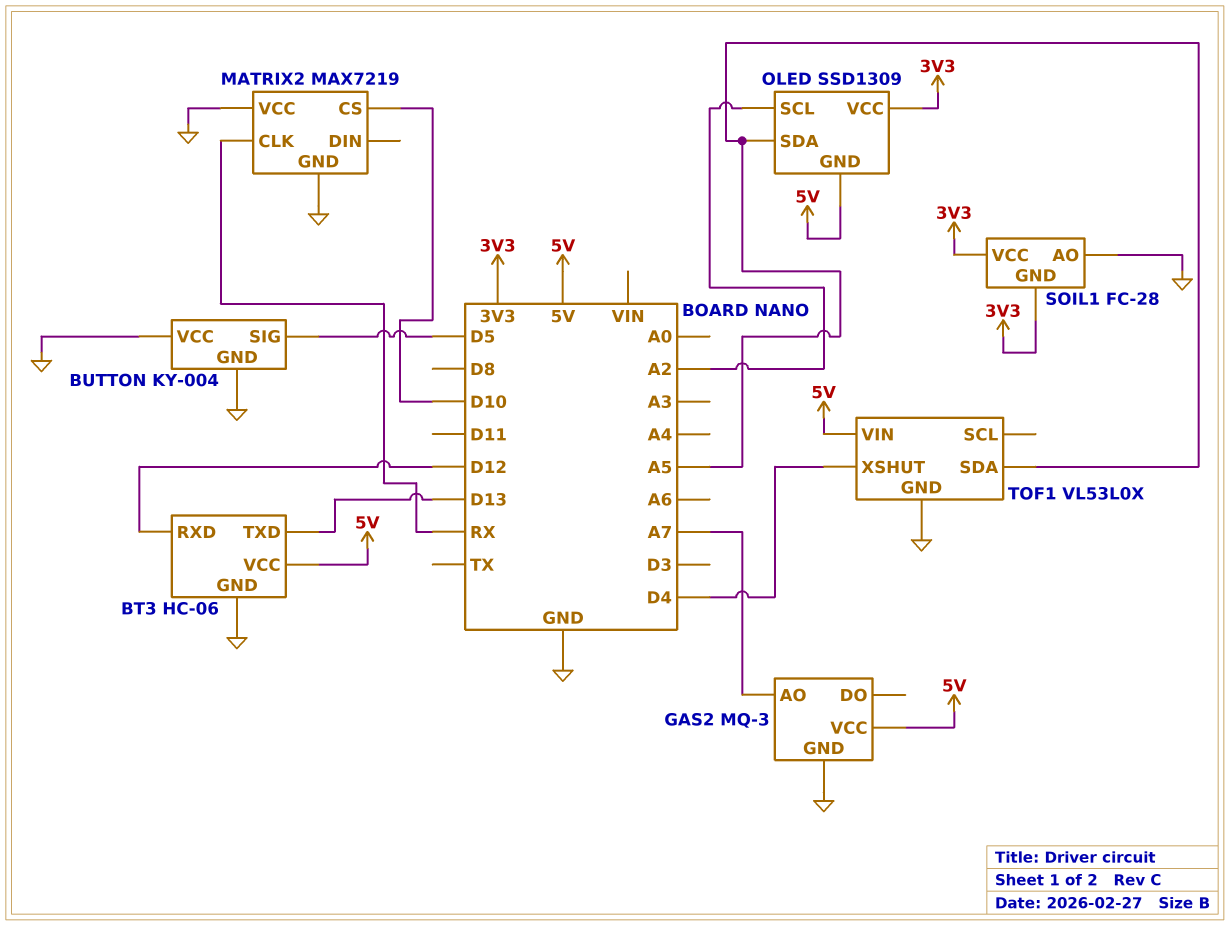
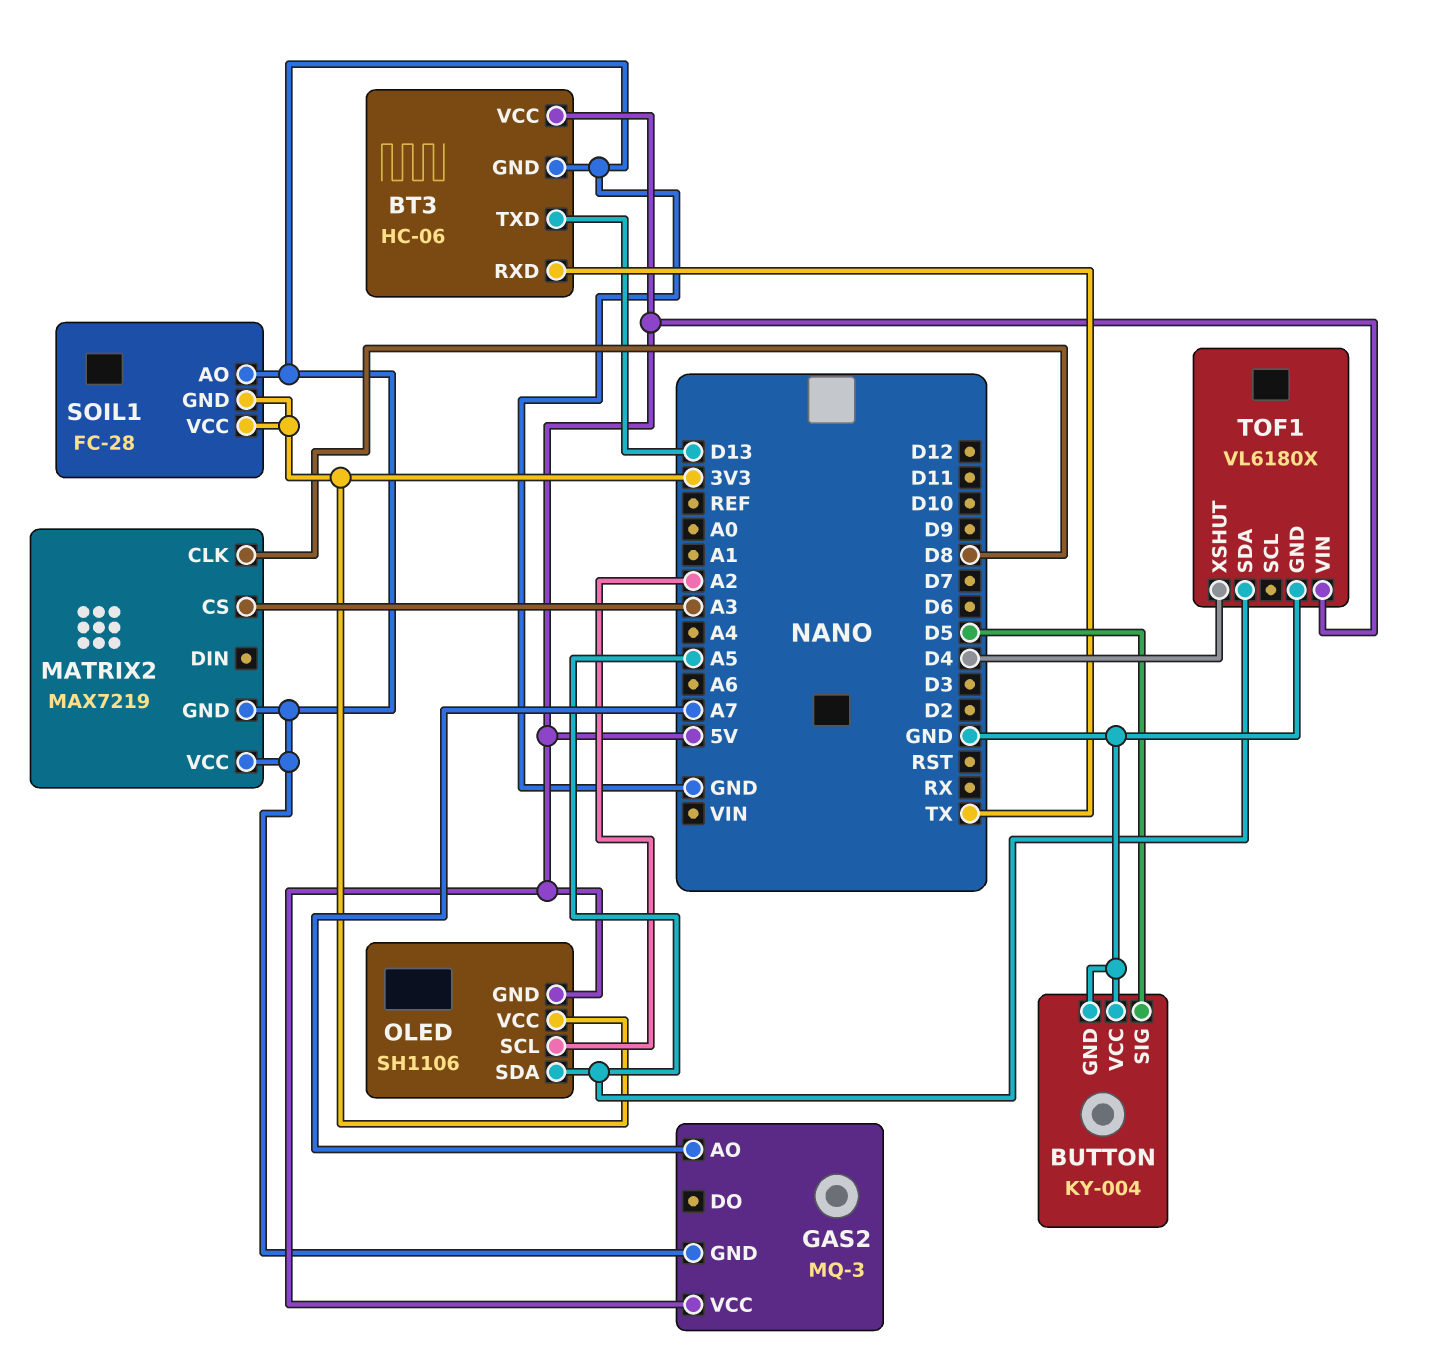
BT3 pin RXD: D12 -> TX
MATRIX2 pin CLK: RX -> D8
MATRIX2 pin CS: D10 -> A3
OLED: SSD1309 -> SH1106
TOF1: VL53L0X -> VL6180X

